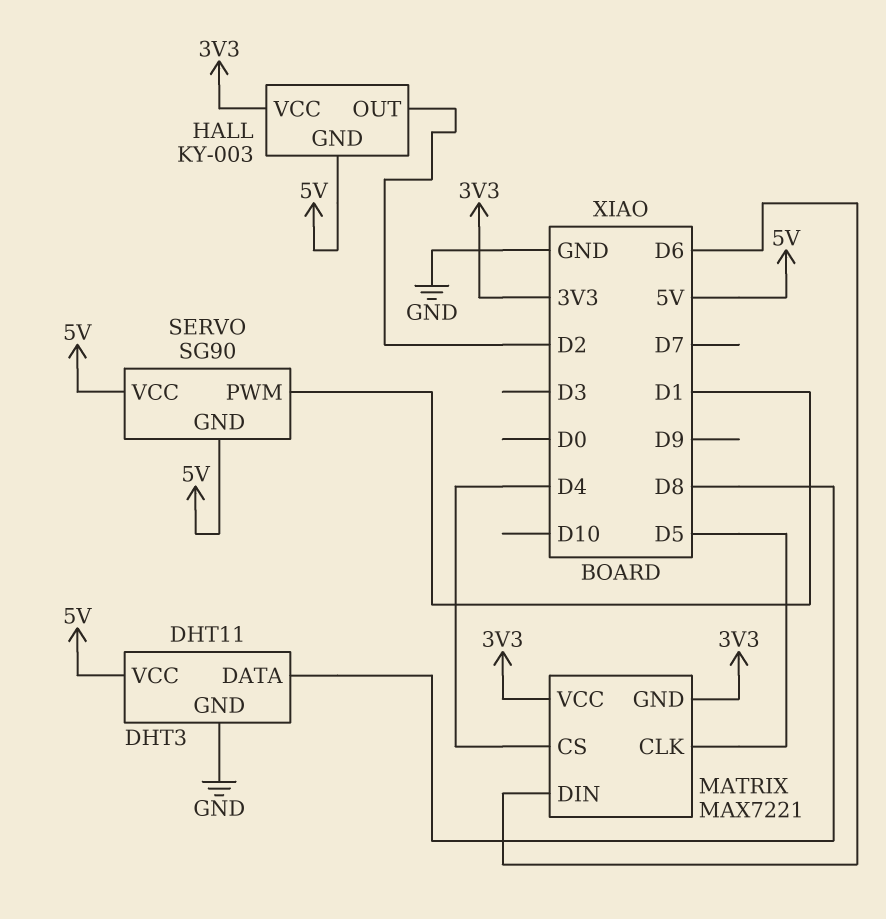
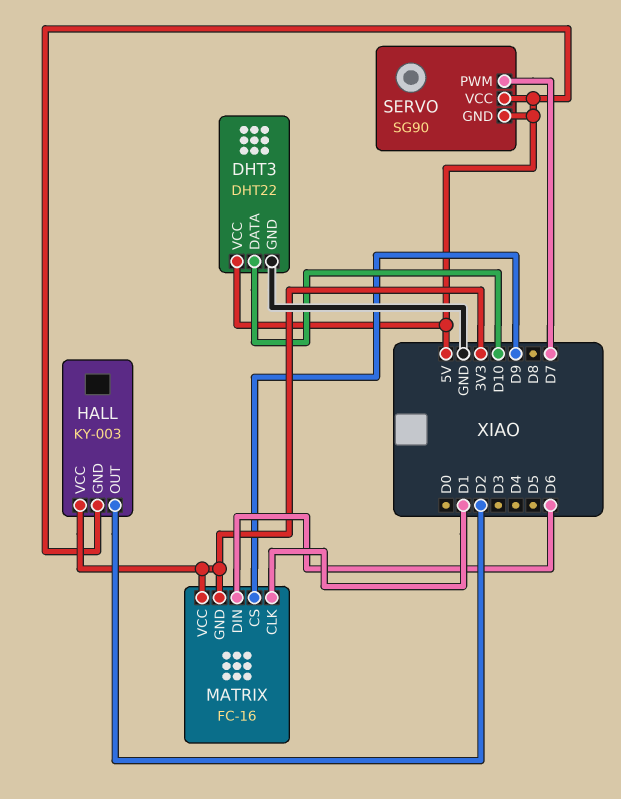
DHT3: DHT11 -> DHT22
DHT3 pin DATA: D8 -> D10
MATRIX: MAX7221 -> FC-16
MATRIX pin CLK: D5 -> D1
MATRIX pin CS: D4 -> D9
SERVO pin PWM: D1 -> D7

